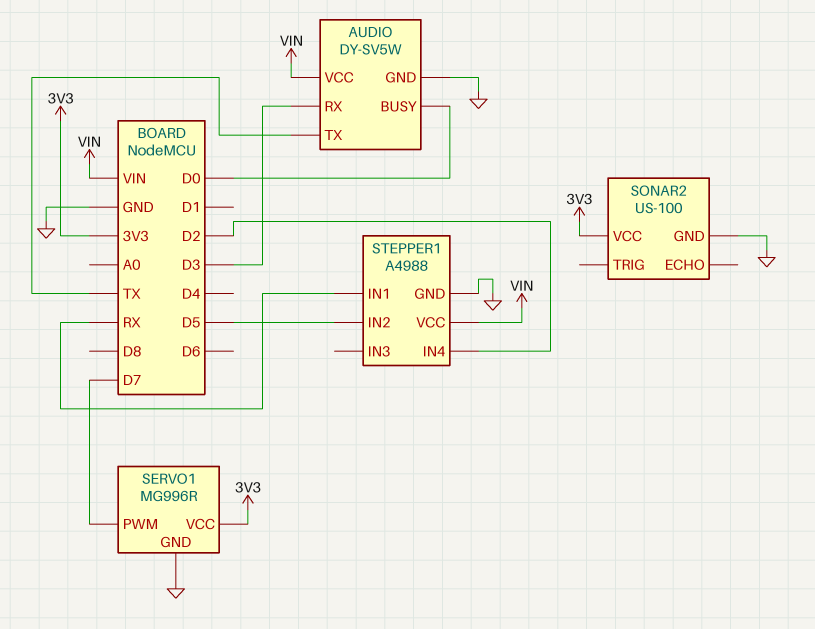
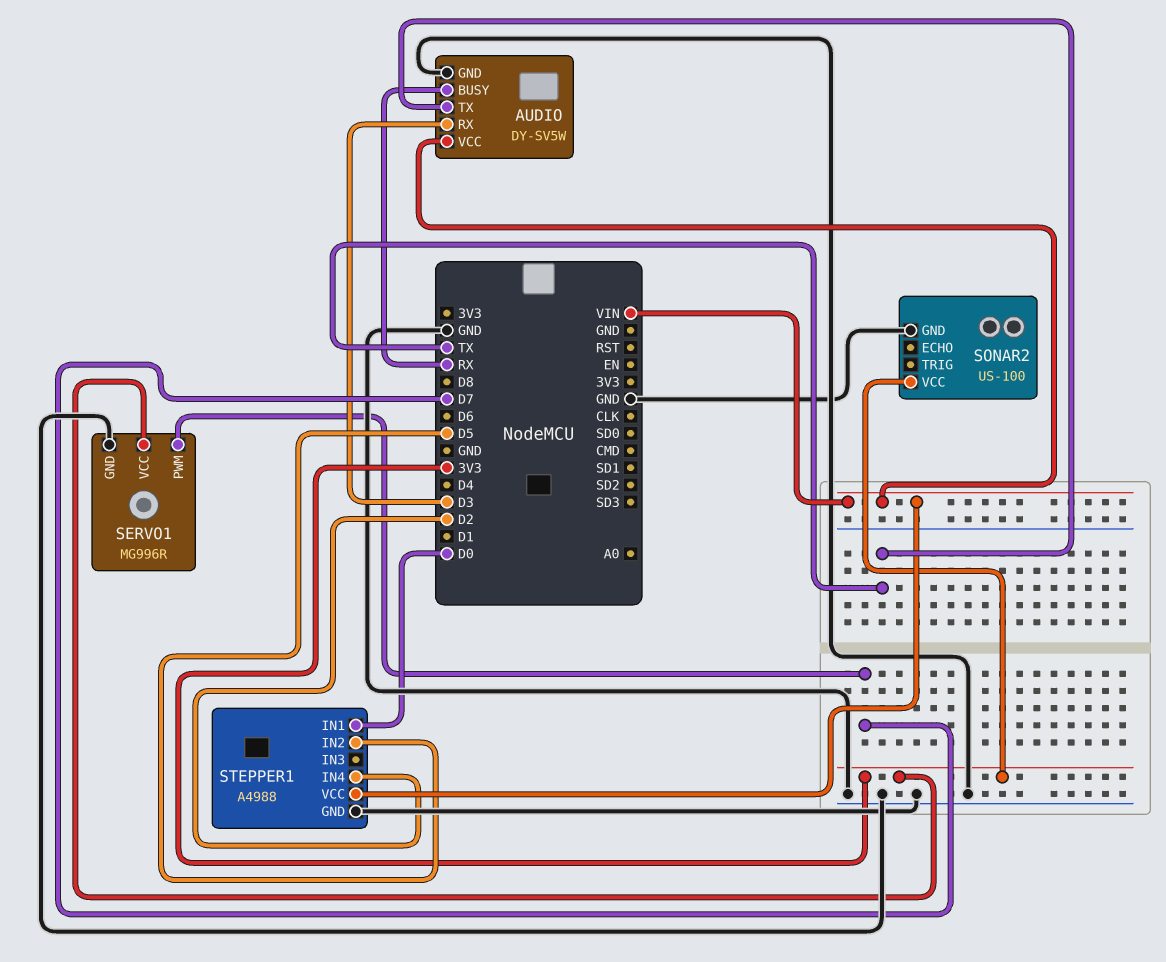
AUDIO pin BUSY: D0 -> RX
STEPPER1 pin IN1: RX -> D0

